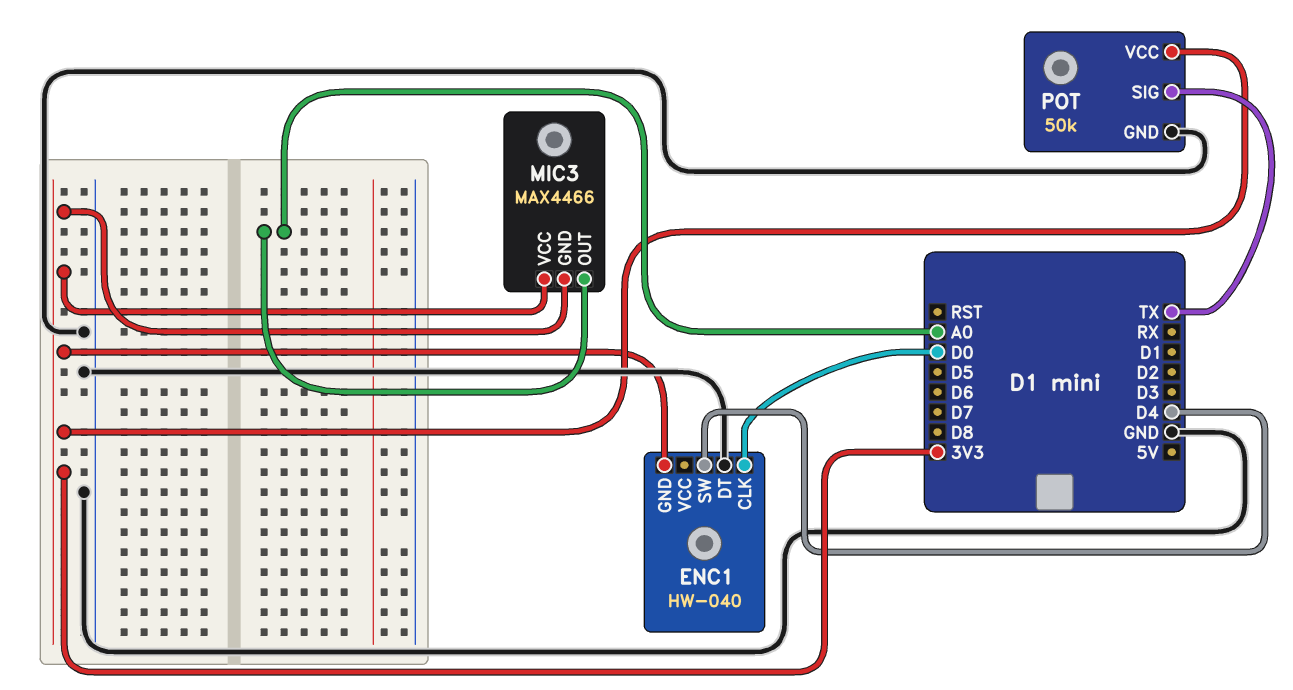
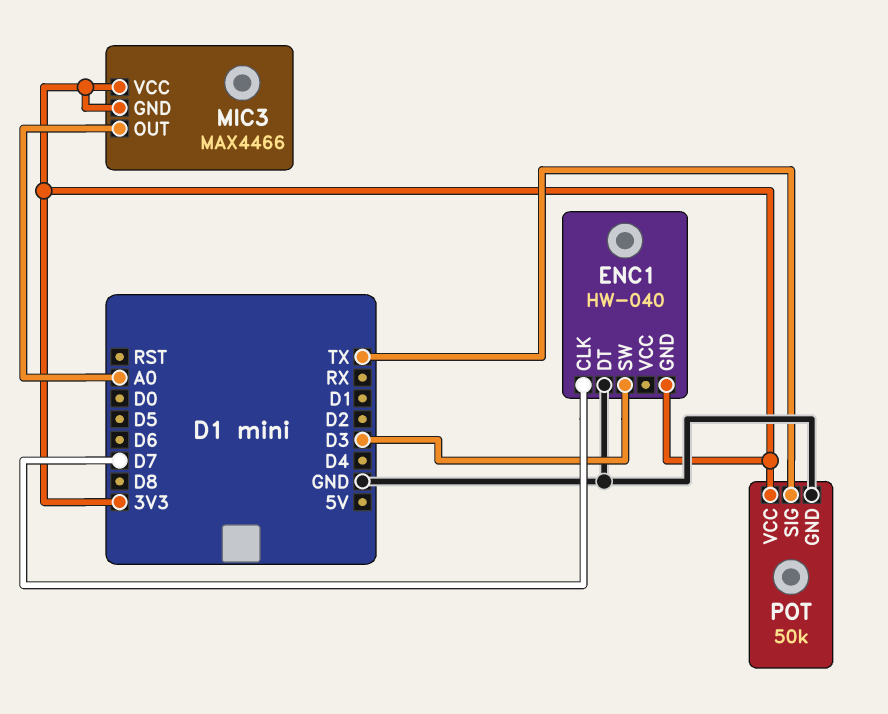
ENC1 pin CLK: D0 -> D7
ENC1 pin SW: D4 -> D3

